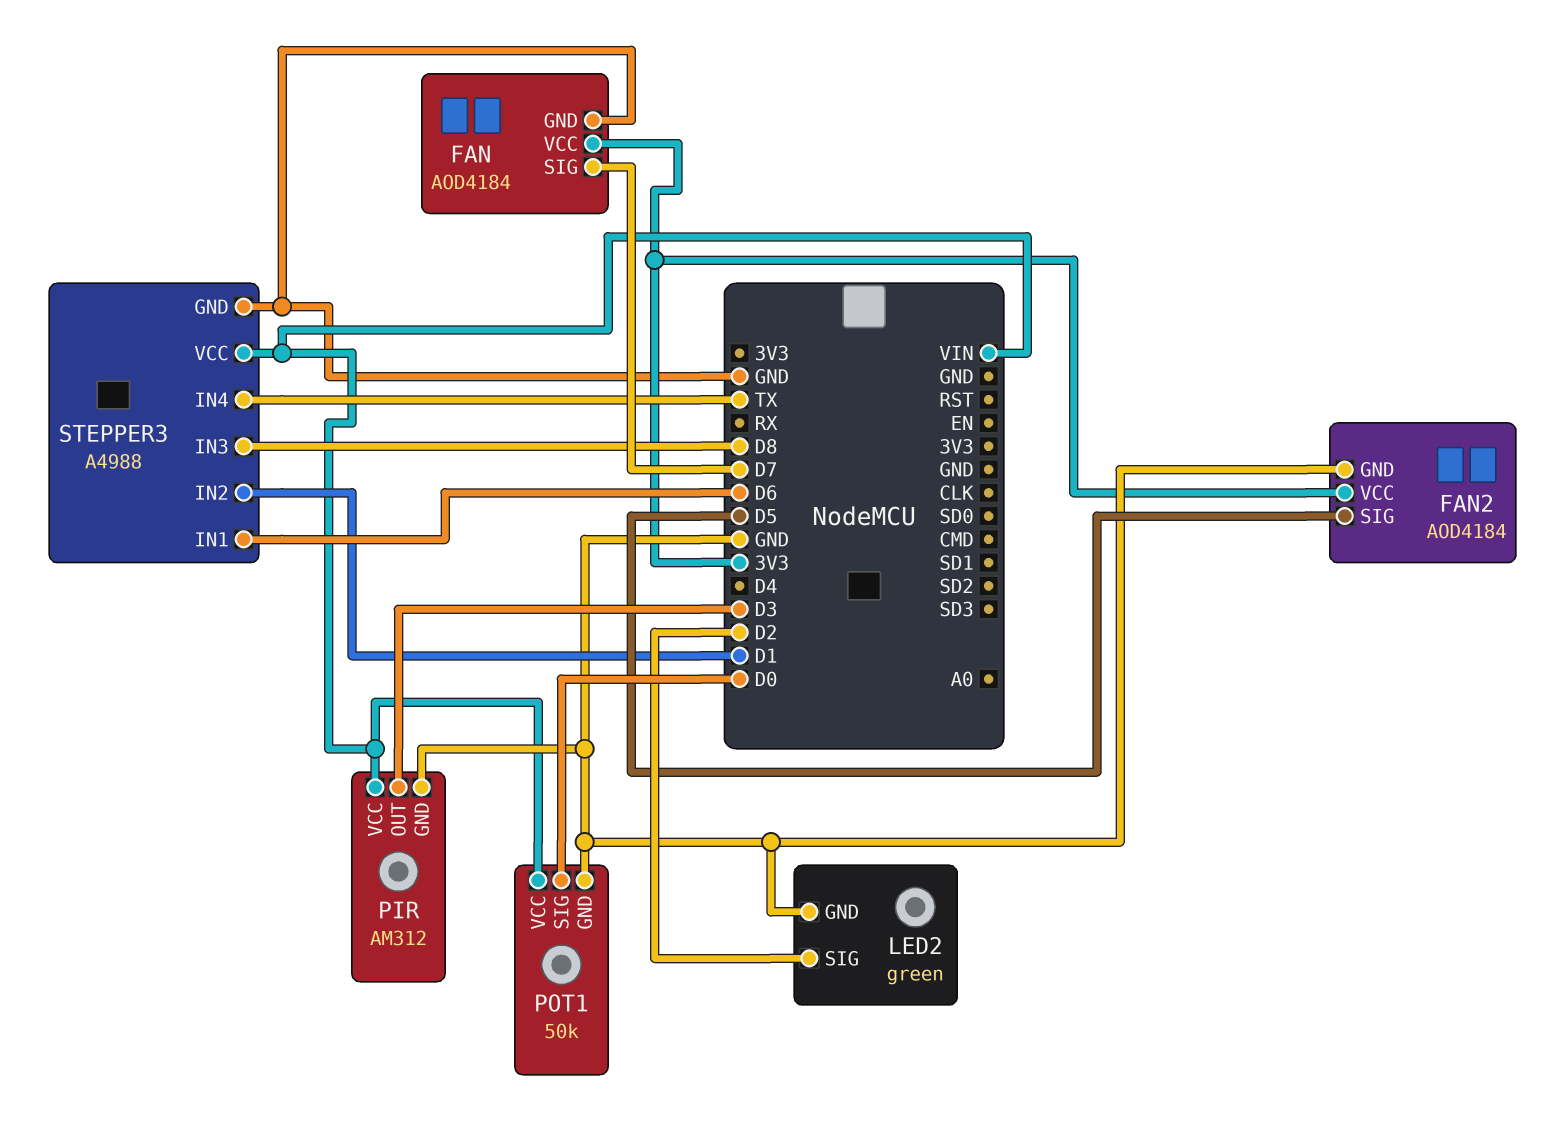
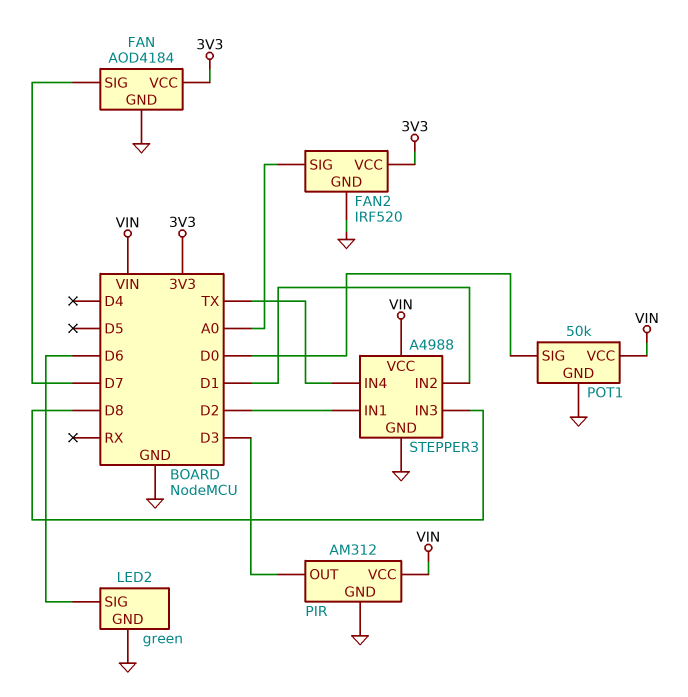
FAN2: AOD4184 -> IRF520
FAN2 pin SIG: D5 -> A0
LED2 pin SIG: D2 -> D6
STEPPER3 pin IN1: D6 -> D2

